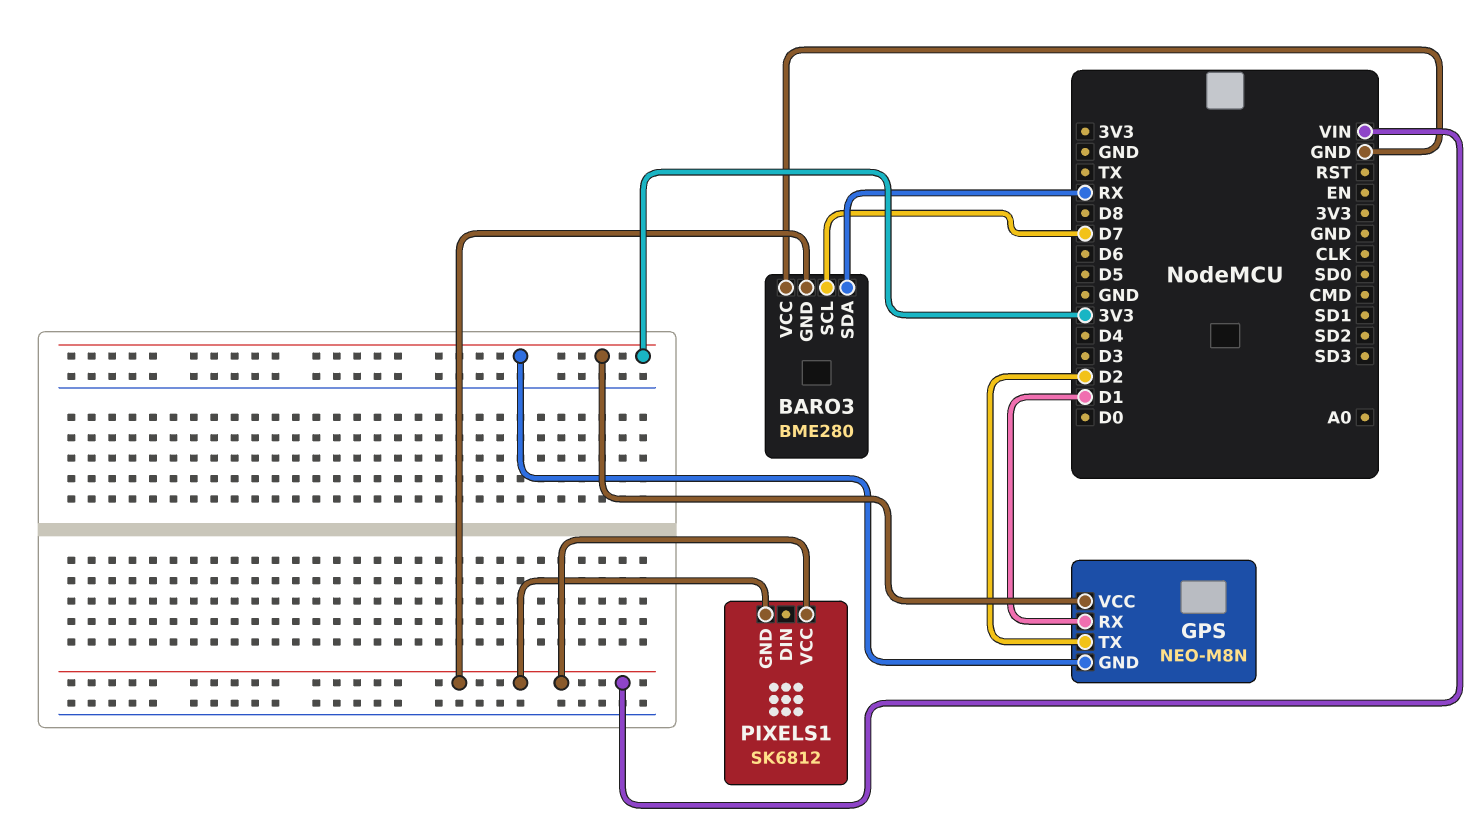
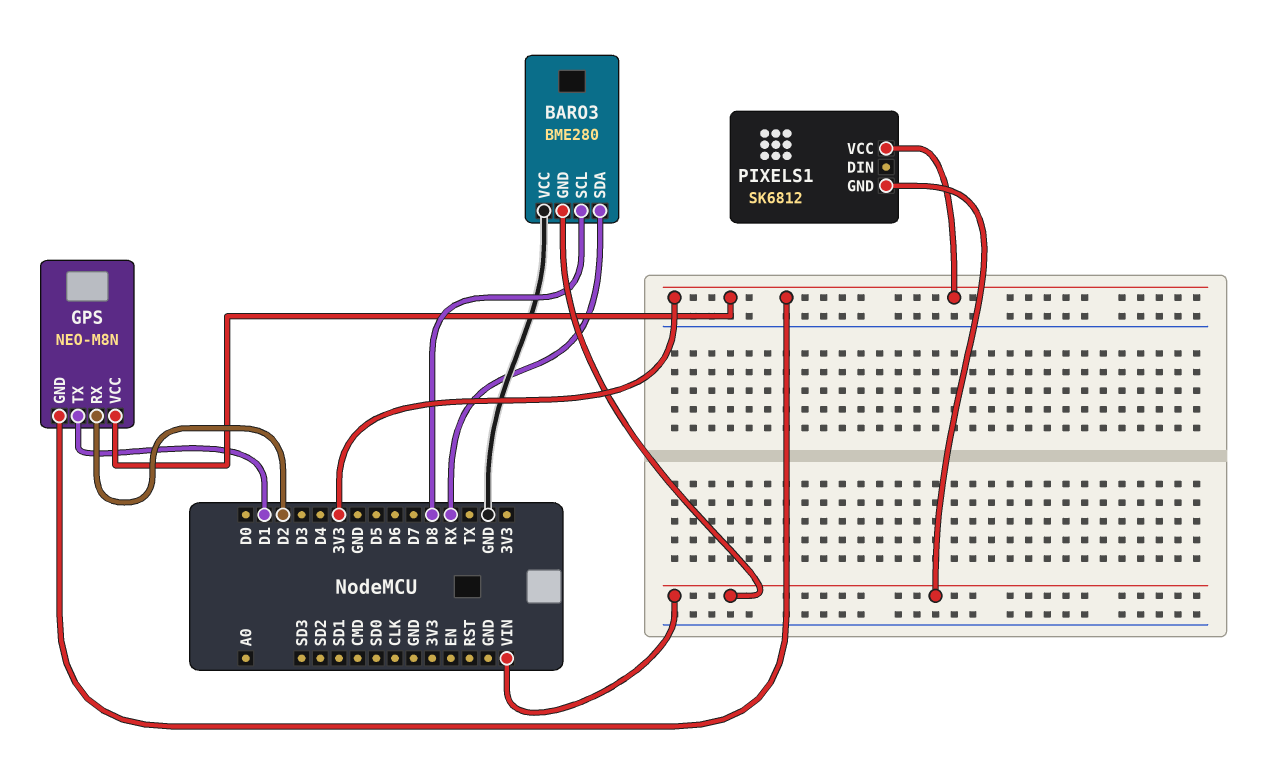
BARO3 pin SCL: D7 -> D8
GPS pin RX: D1 -> D2
GPS pin TX: D2 -> D1
PIXELS1 pin VCC: VIN -> 3V3

